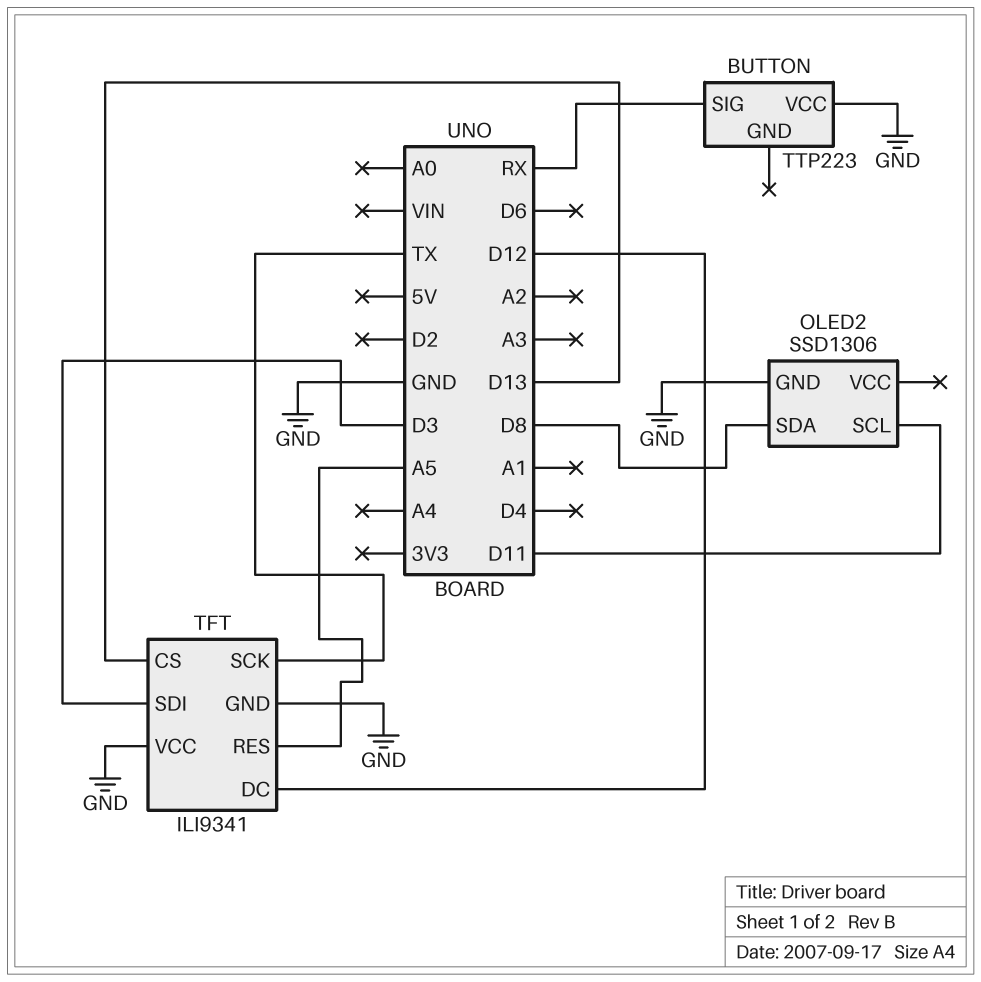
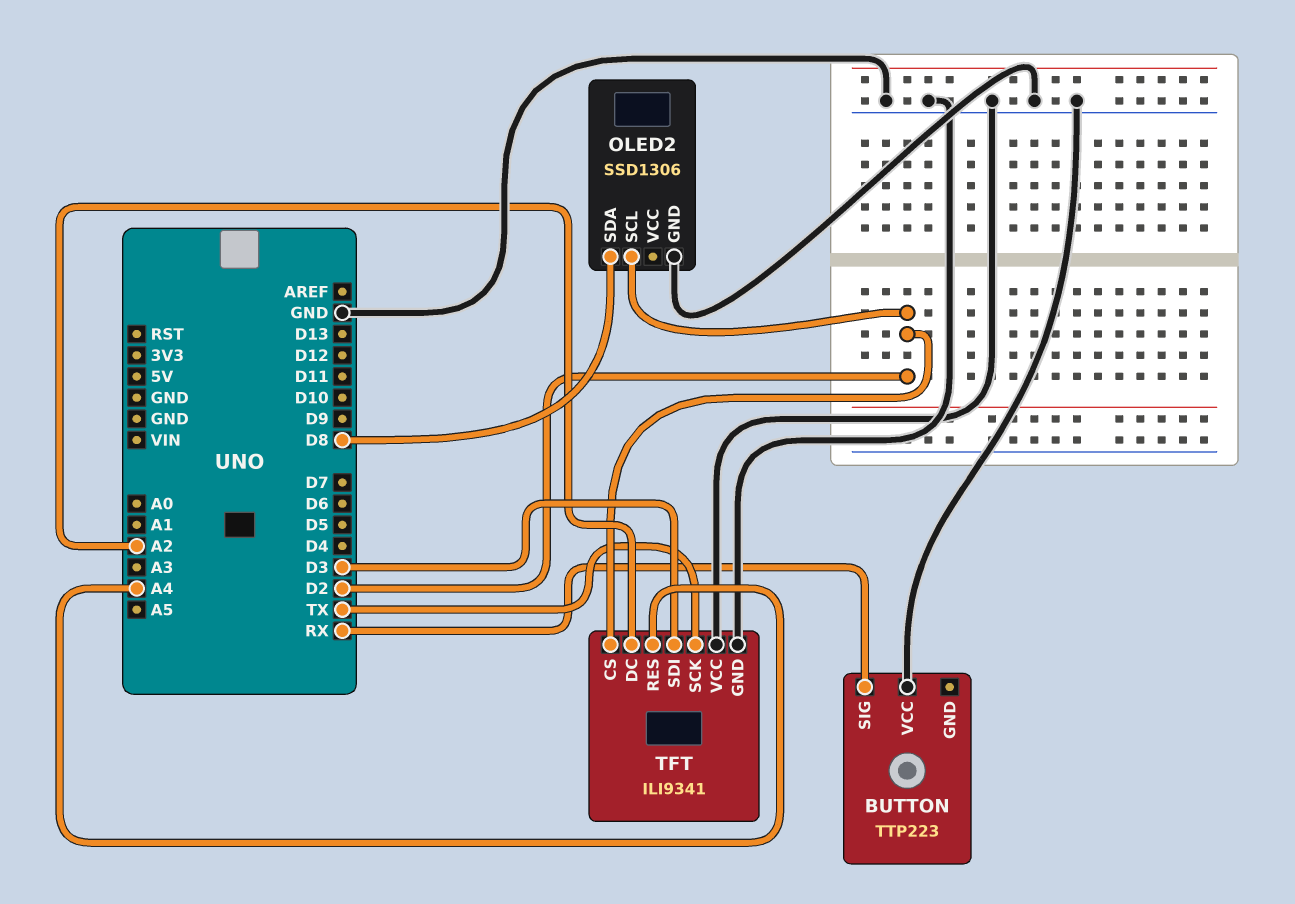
OLED2 pin SCL: D11 -> D2
TFT pin CS: D13 -> D2
TFT pin DC: D12 -> A2
TFT pin RES: A5 -> A4

